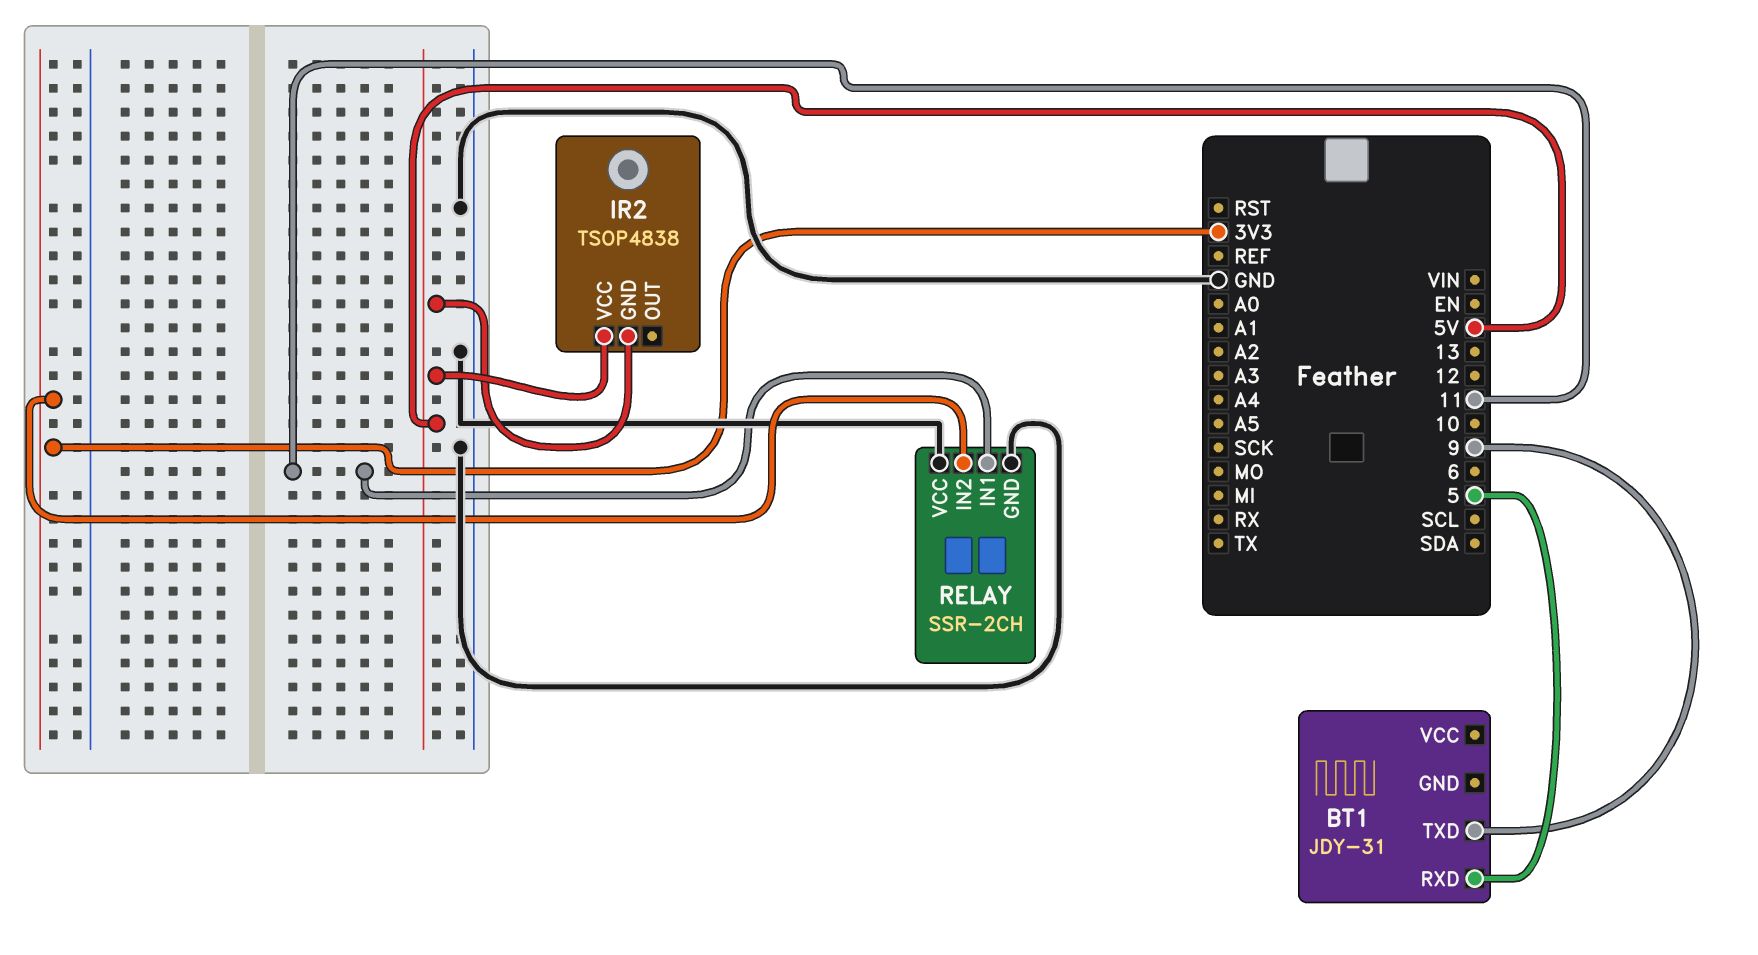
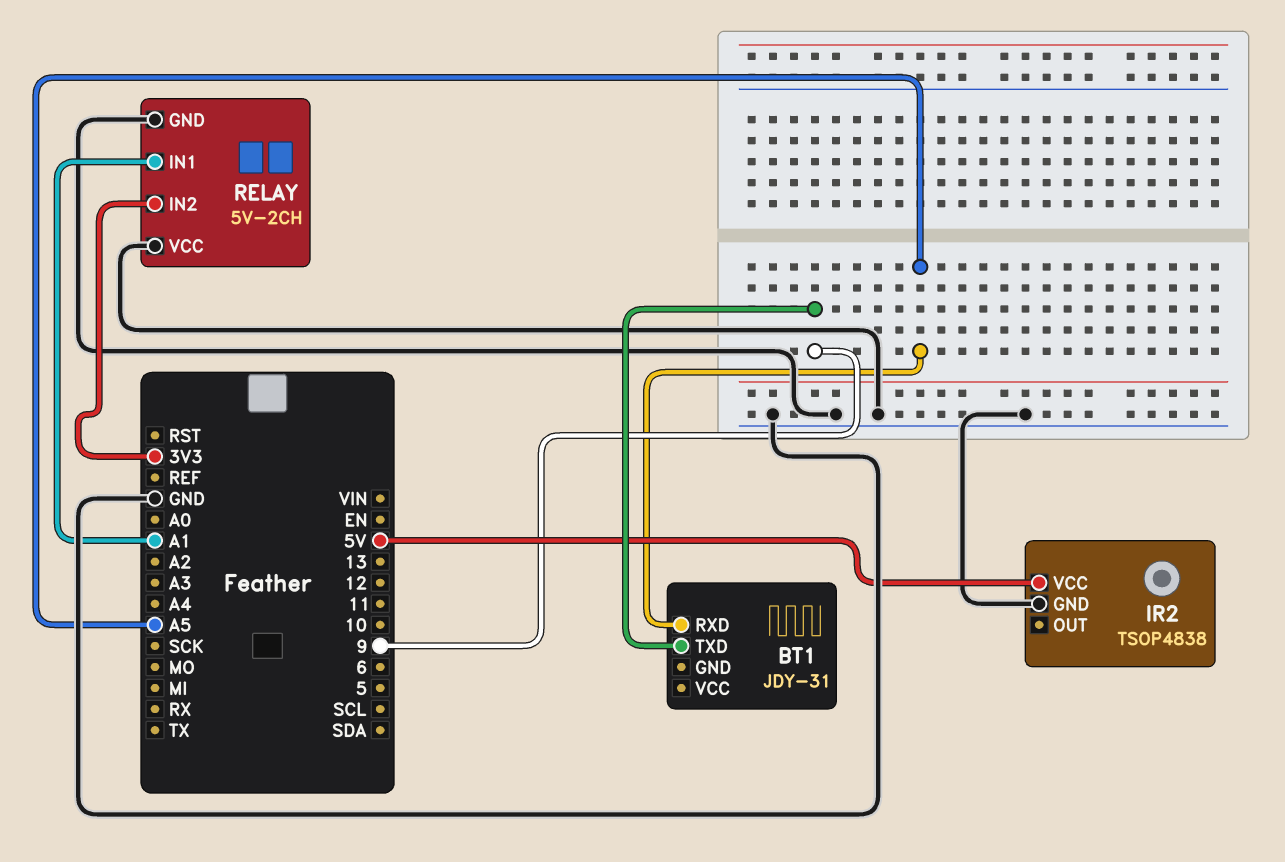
BT1 pin RXD: 5 -> A5
IR2 pin GND: 5V -> GND
RELAY: SSR-2CH -> 5V-2CH
RELAY pin IN1: 11 -> A1

